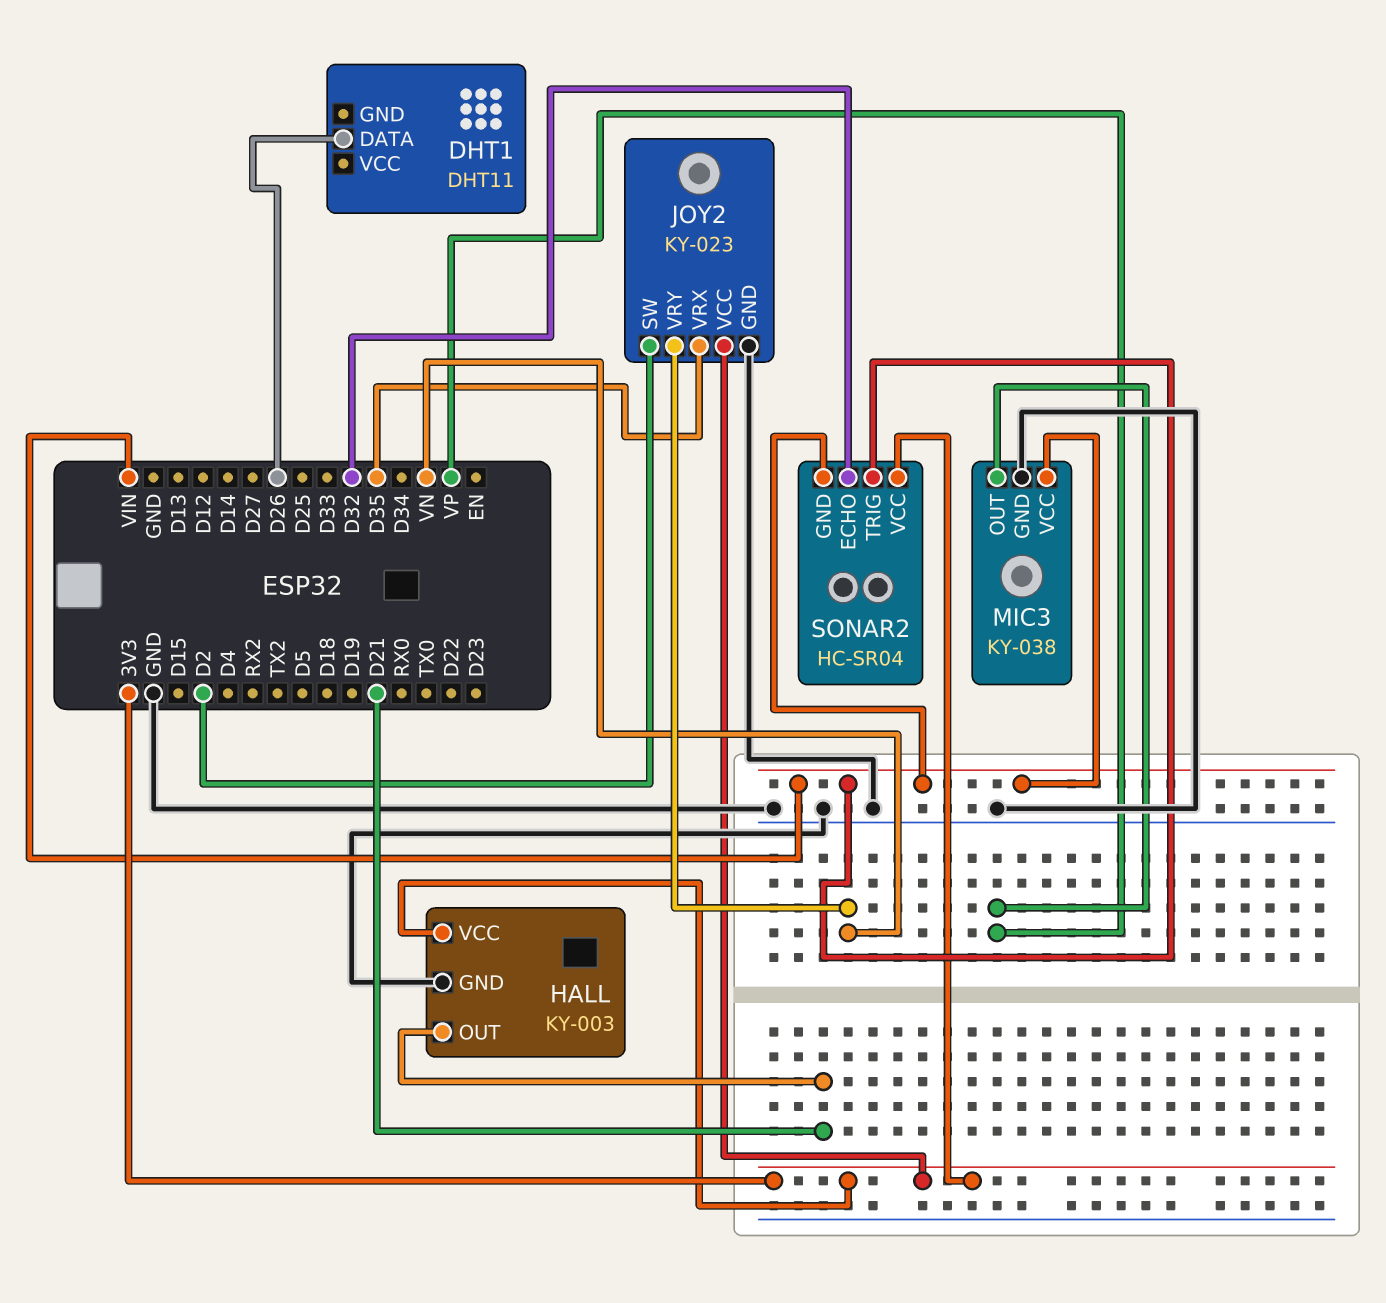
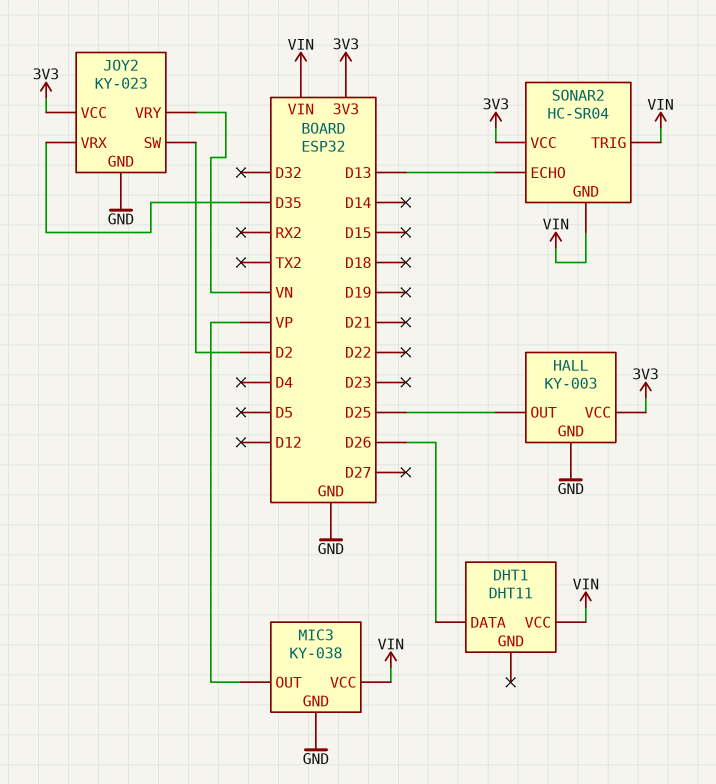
DHT1 pin VCC: none -> VIN
HALL pin OUT: D21 -> D25
SONAR2 pin ECHO: D32 -> D13

